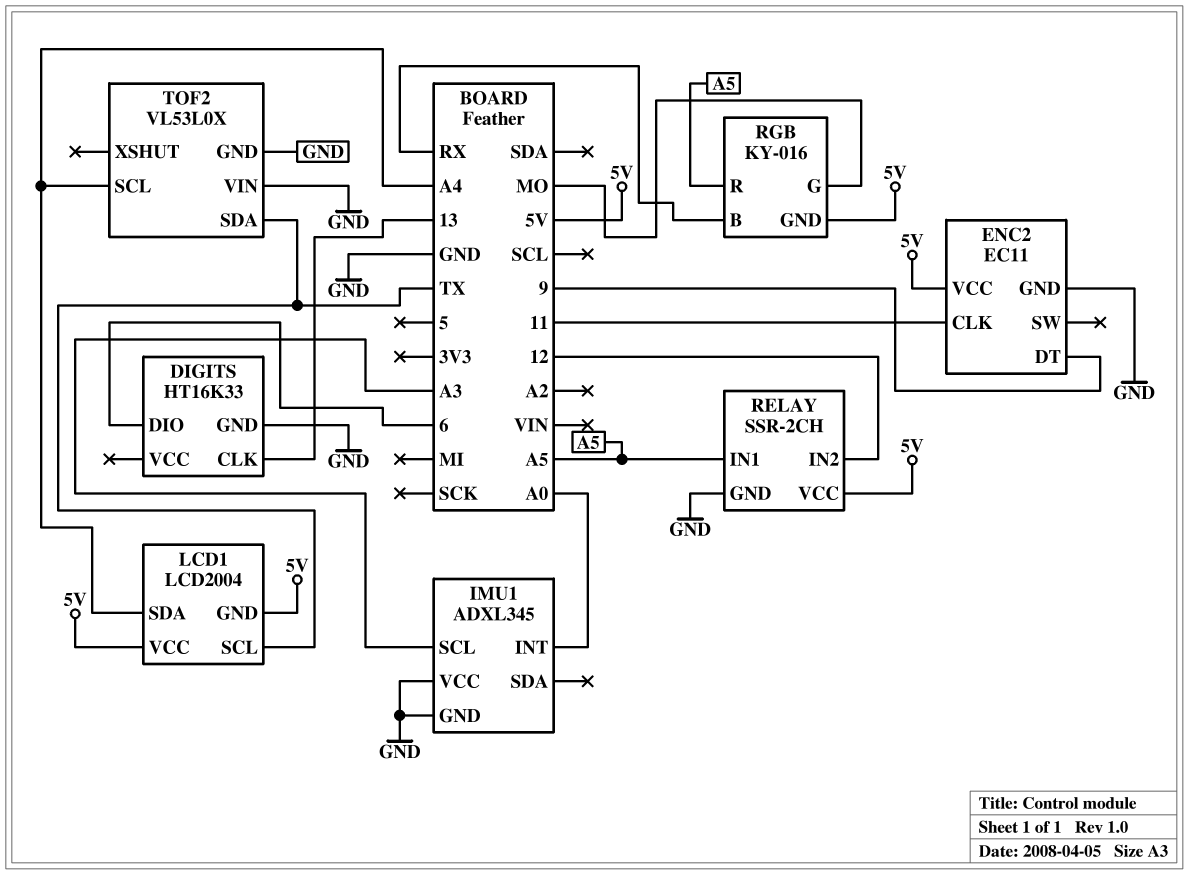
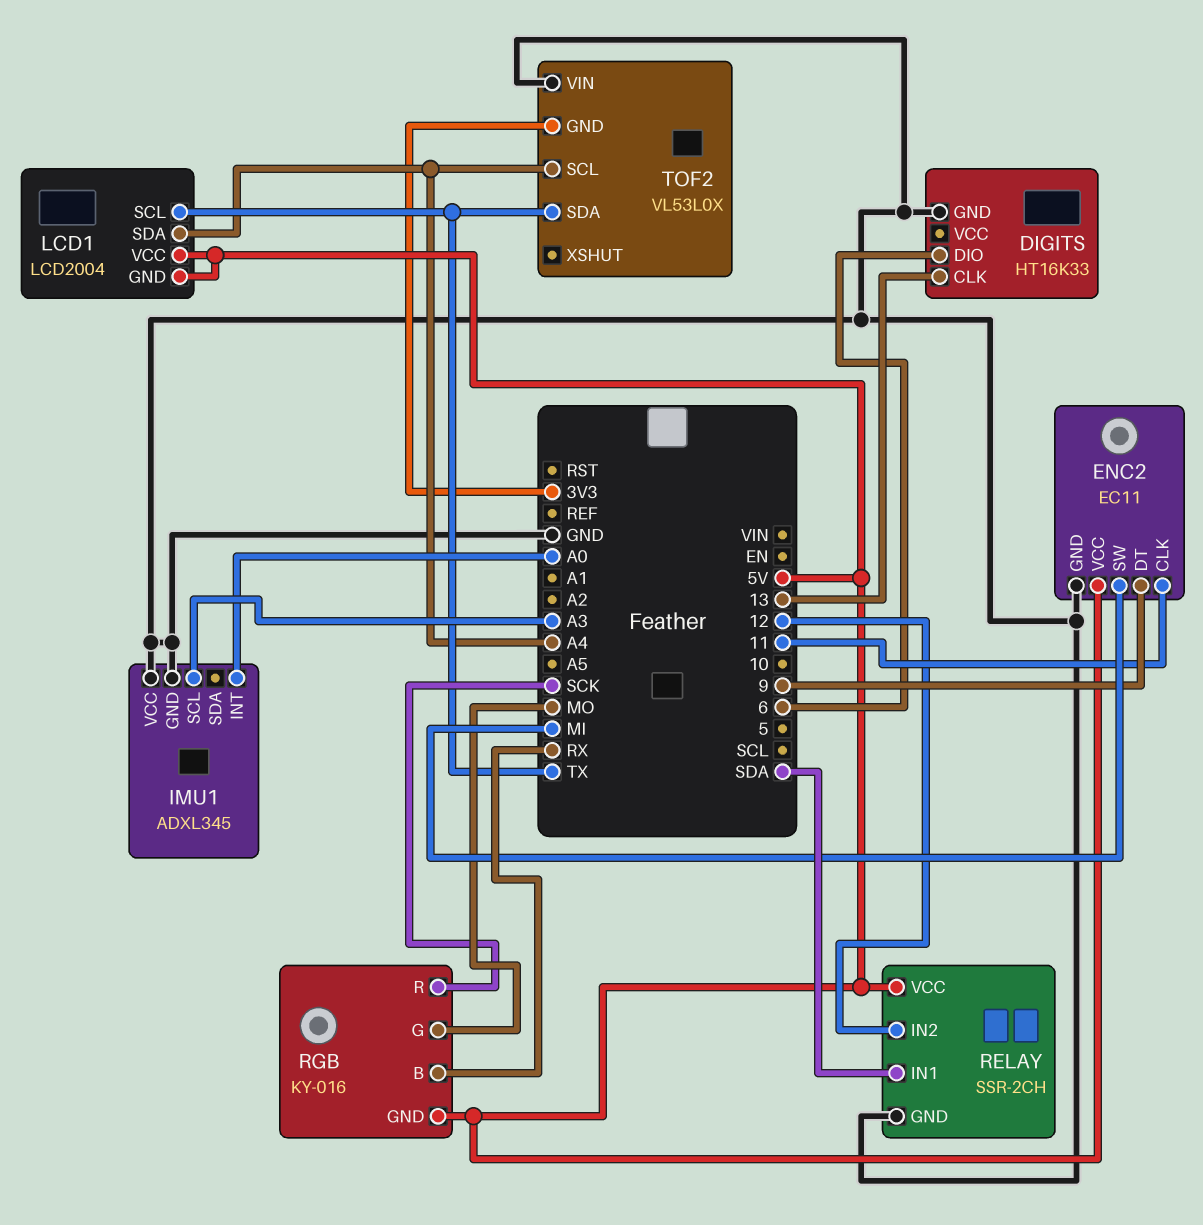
ENC2 pin SW: none -> MI
RELAY pin IN1: A5 -> SDA
RGB pin R: A5 -> SCK
TOF2 pin GND: GND -> 3V3

